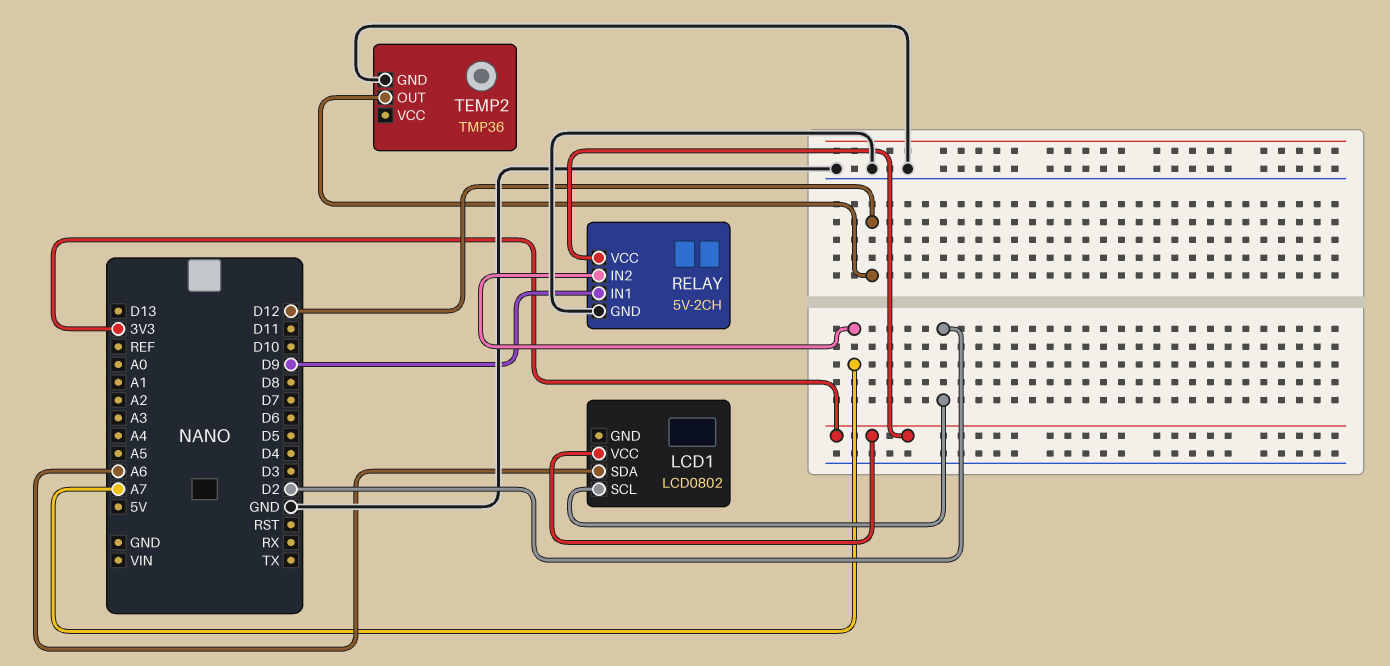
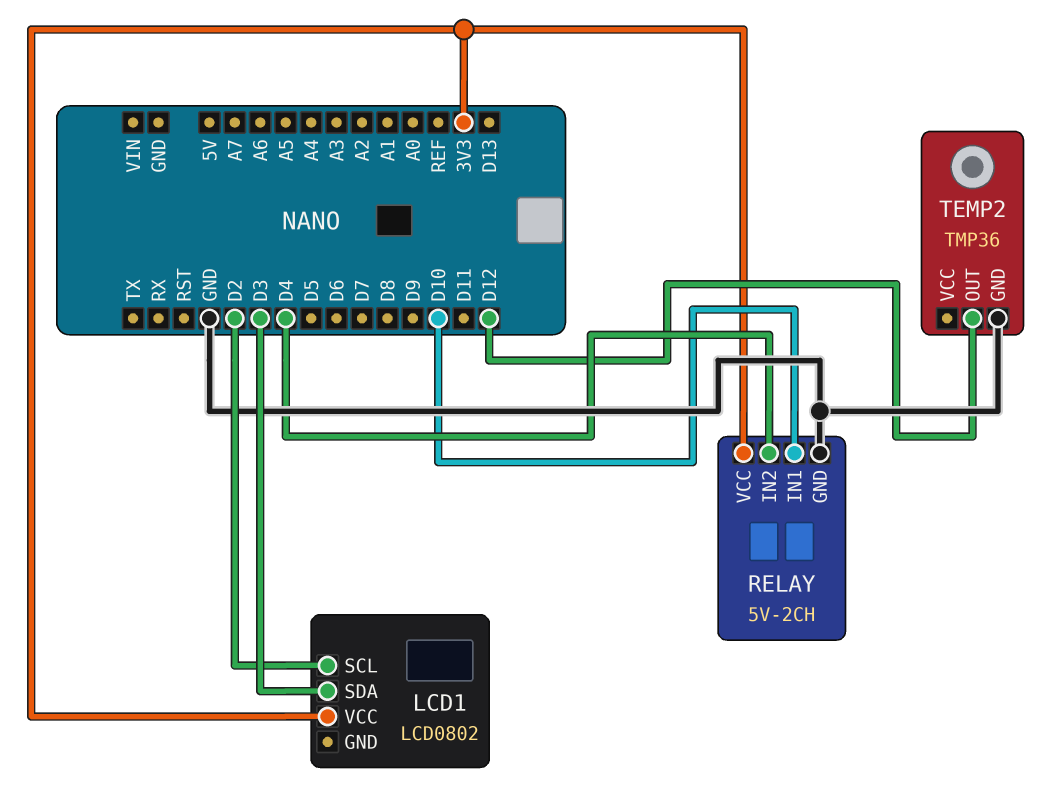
LCD1 pin SDA: A6 -> D3
RELAY pin IN1: D9 -> D10
RELAY pin IN2: A7 -> D4

